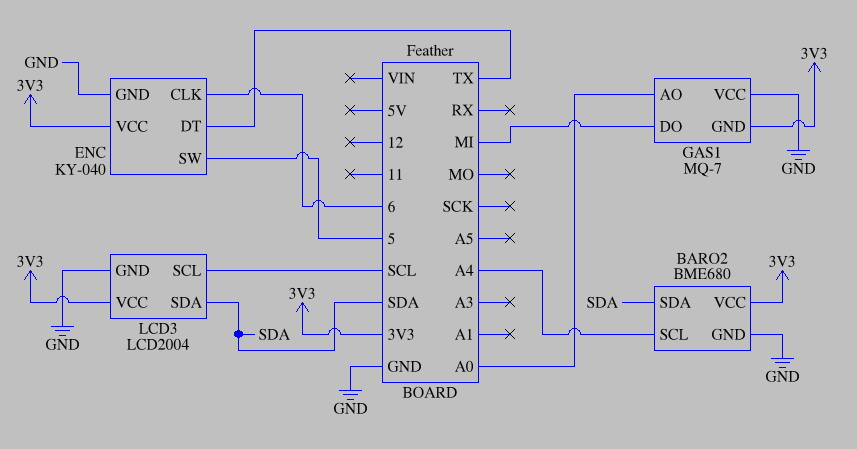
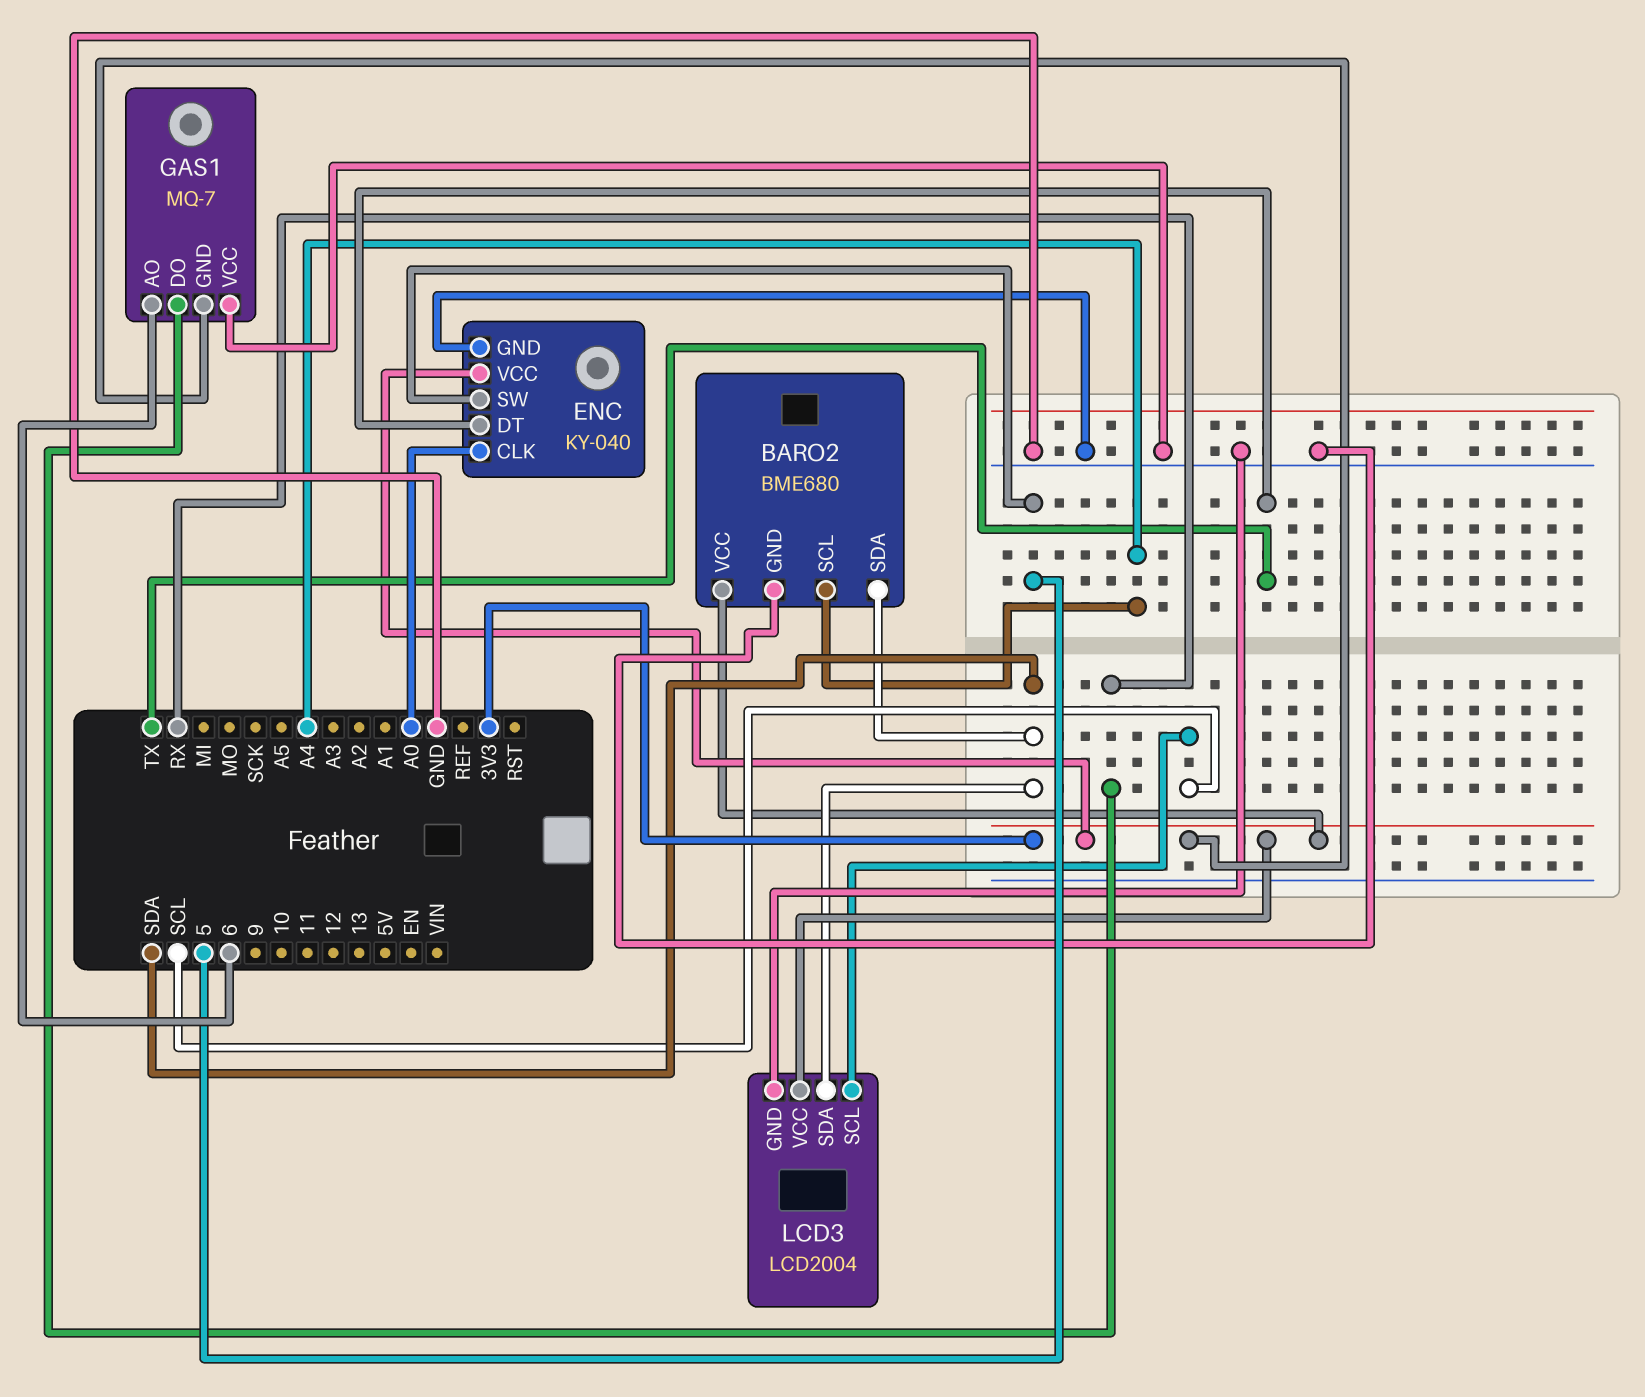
ENC pin CLK: 6 -> A0
GAS1 pin AO: A0 -> 6
GAS1 pin DO: MI -> RX

